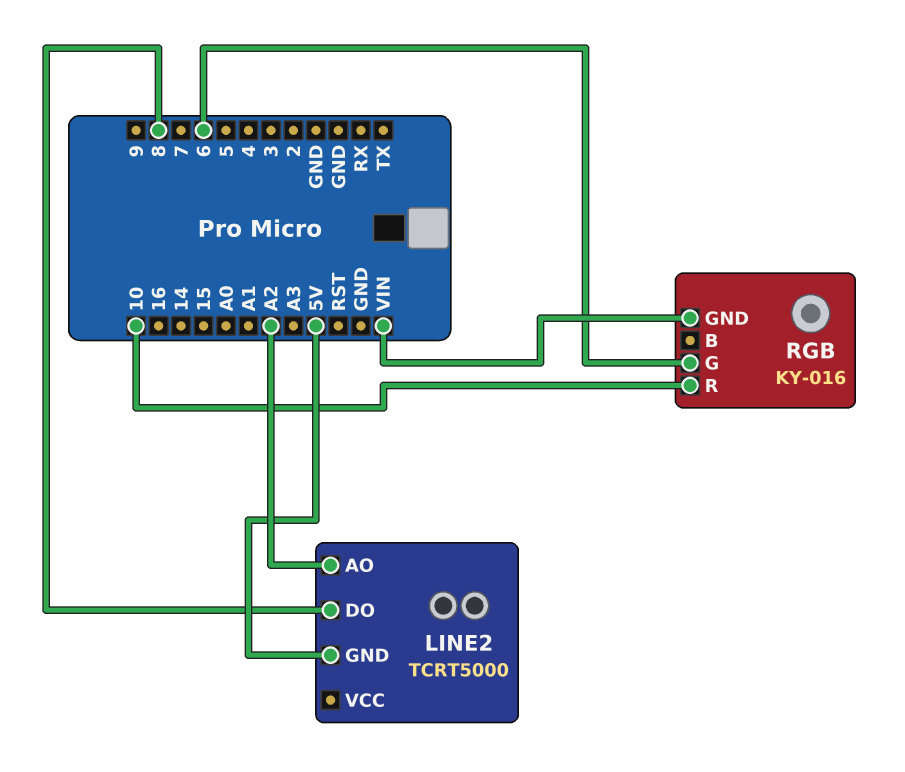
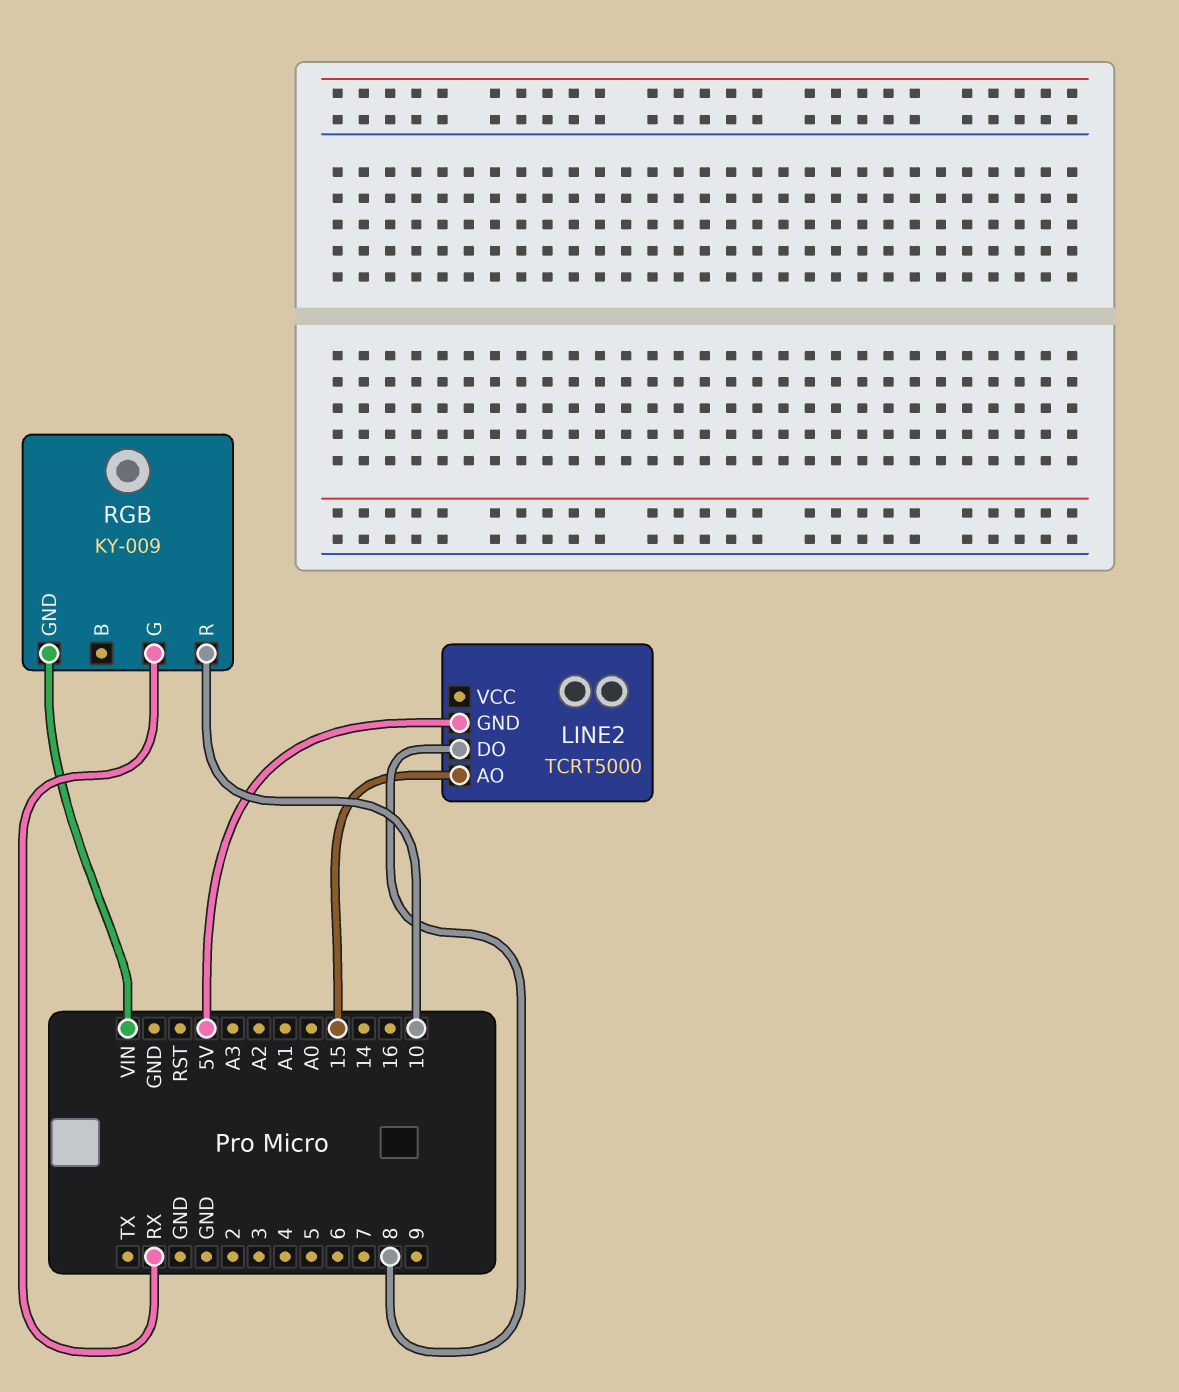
LINE2 pin AO: A2 -> 15
RGB: KY-016 -> KY-009
RGB pin G: 6 -> RX

